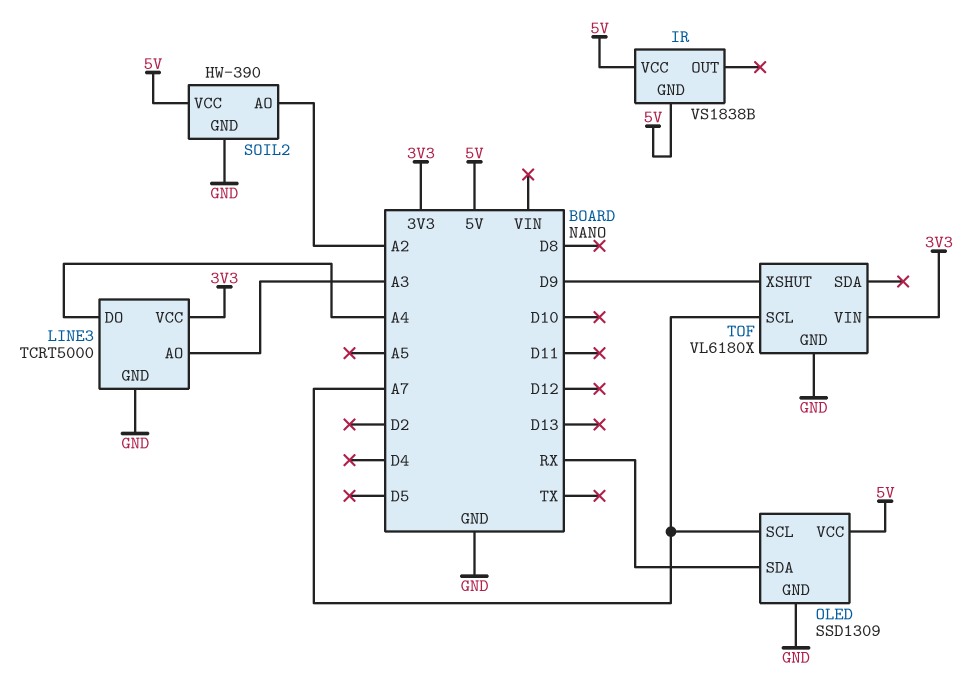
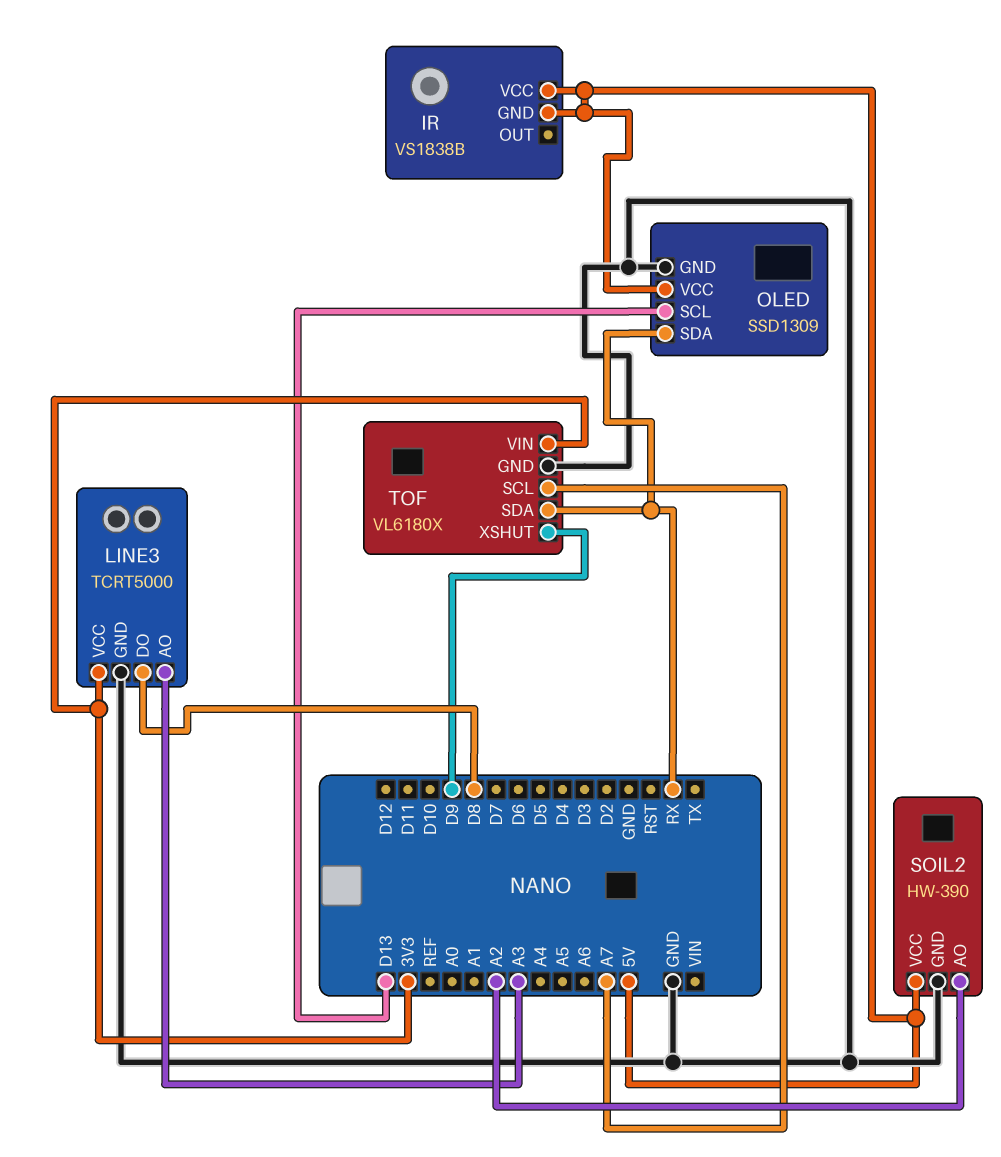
LINE3 pin DO: A4 -> D8
OLED pin SCL: A7 -> D13
TOF pin SDA: none -> RX

